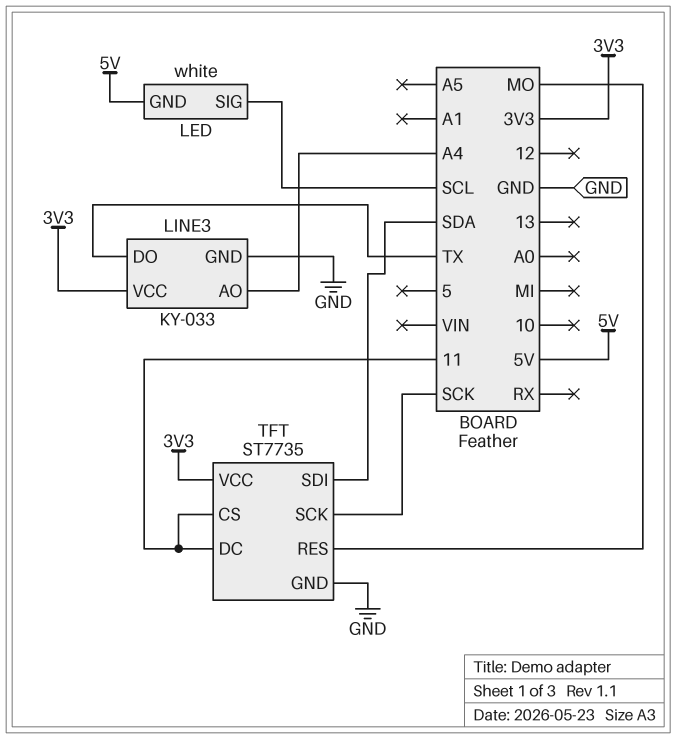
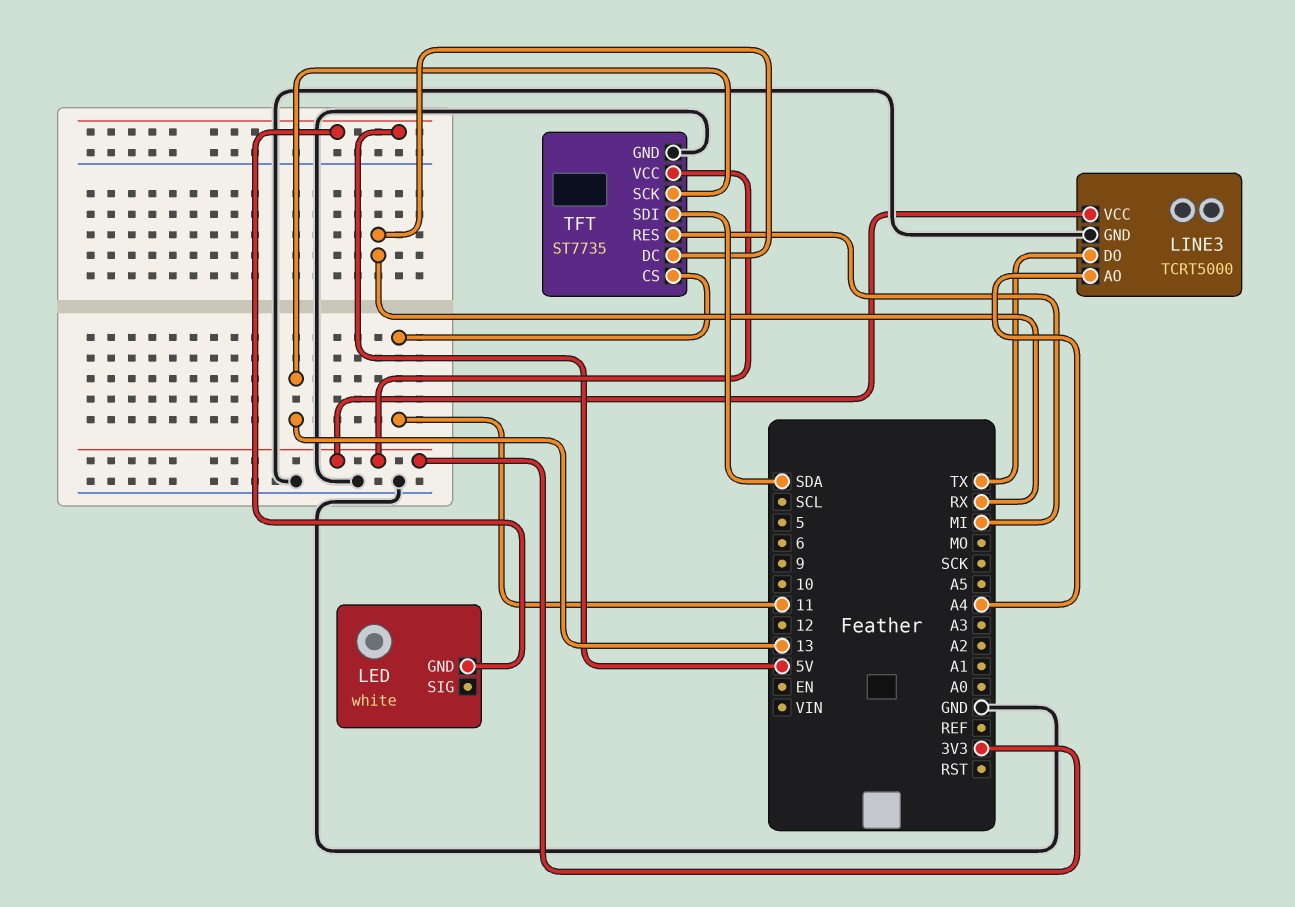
LED pin SIG: SCL -> none
LINE3: KY-033 -> TCRT5000
TFT pin DC: 11 -> RX
TFT pin RES: MO -> MI
TFT pin SCK: SCK -> 13

